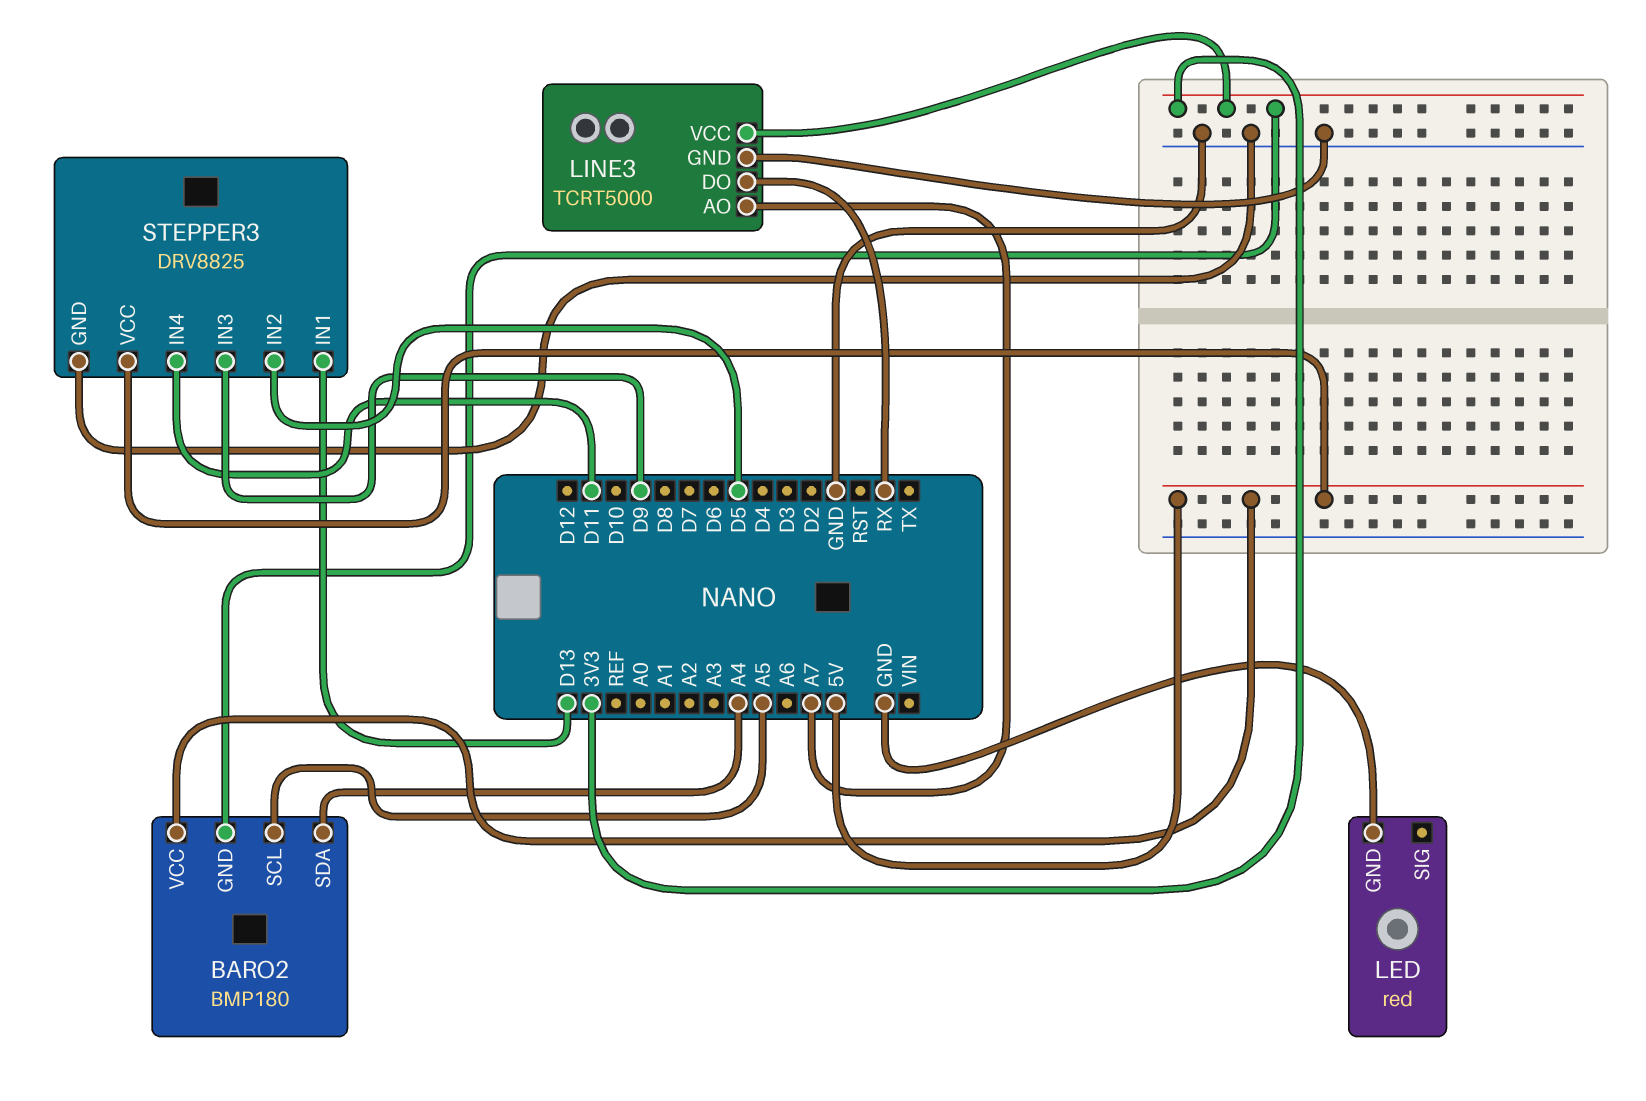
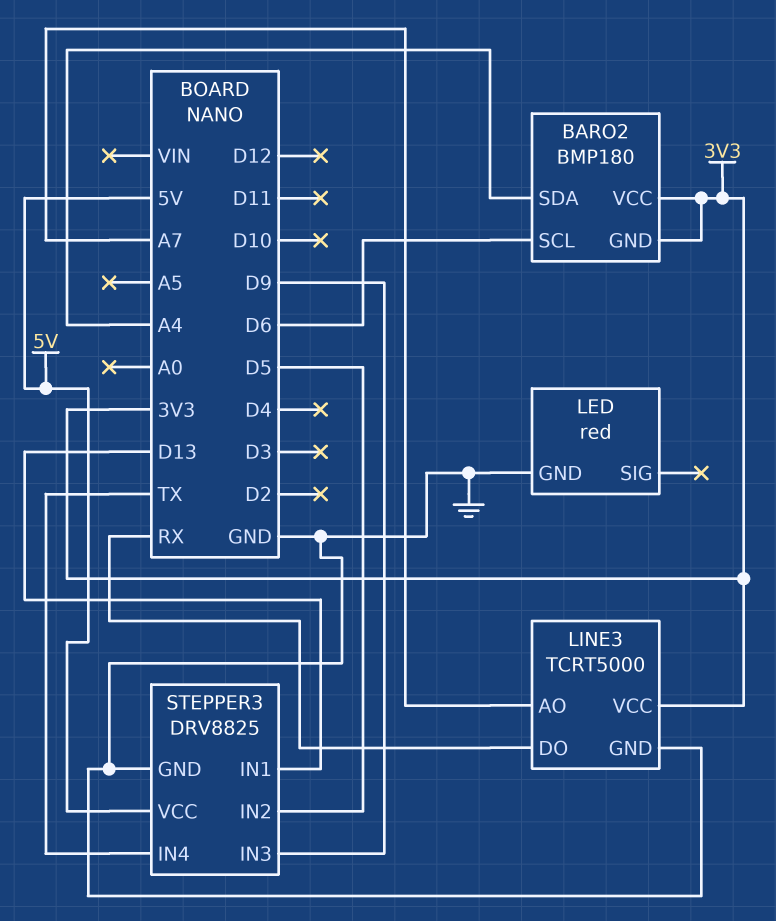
BARO2 pin SCL: A5 -> D6
BARO2 pin VCC: 5V -> 3V3
STEPPER3 pin IN4: D11 -> TX

